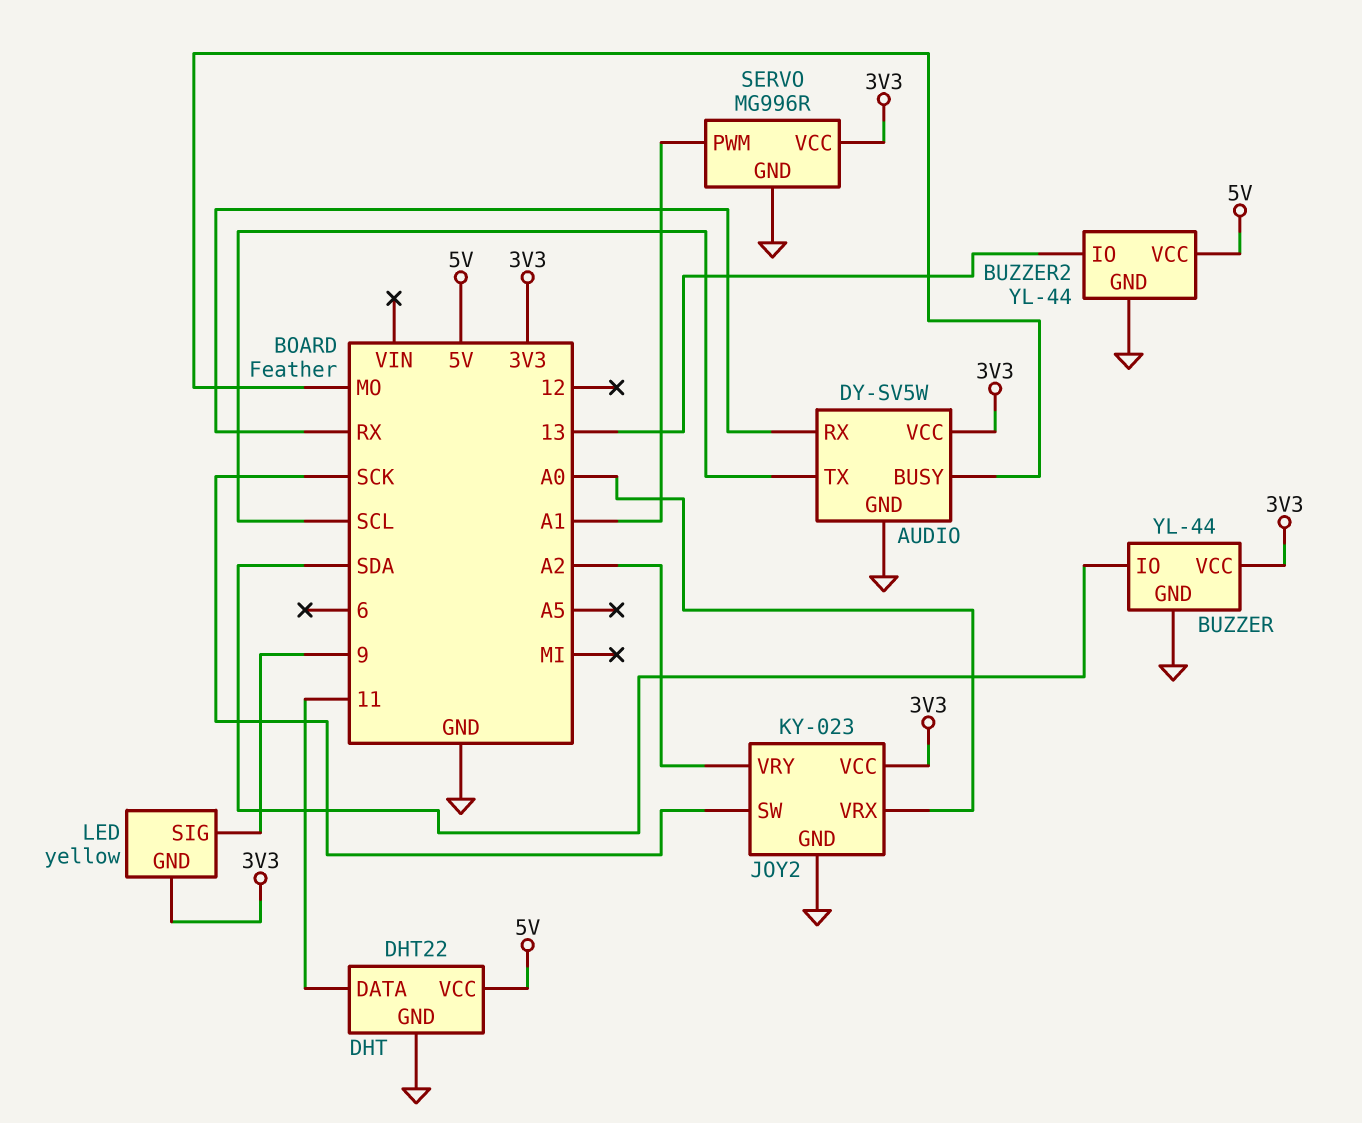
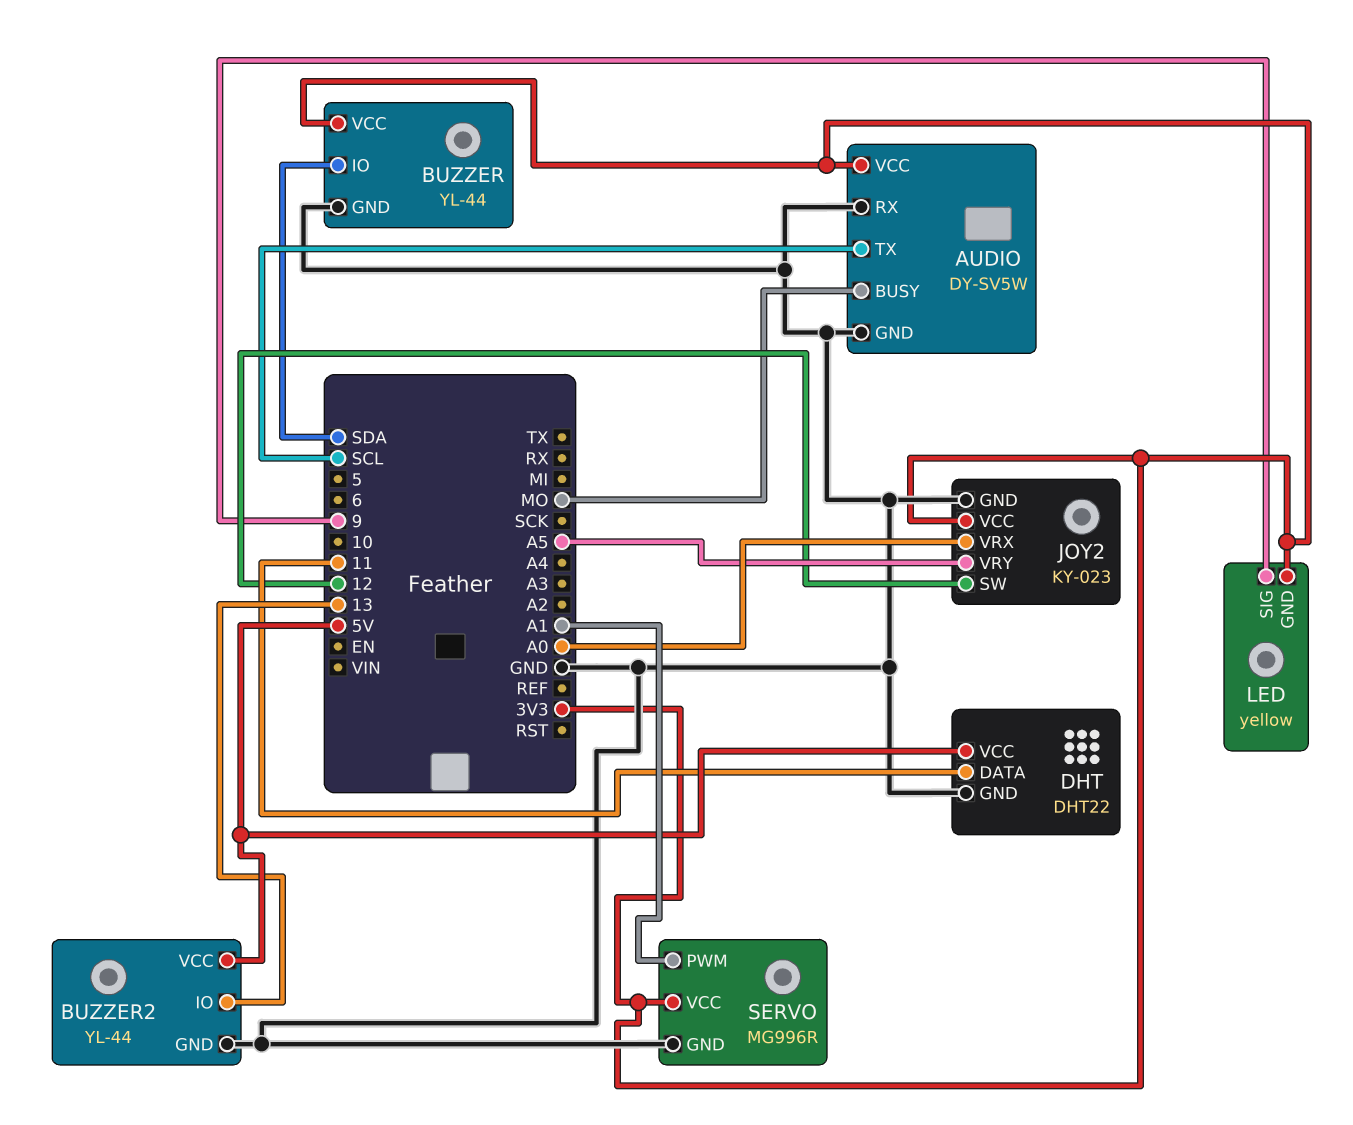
AUDIO pin RX: RX -> GND
JOY2 pin SW: SCK -> 12
JOY2 pin VRY: A2 -> A5

